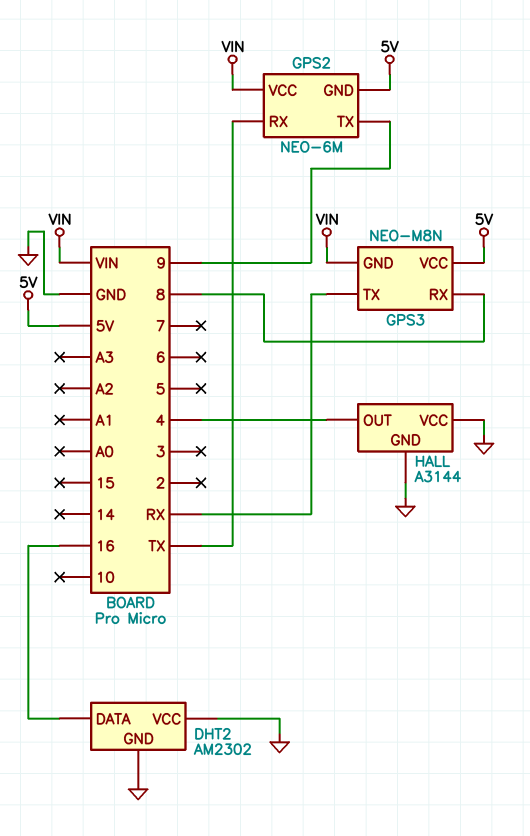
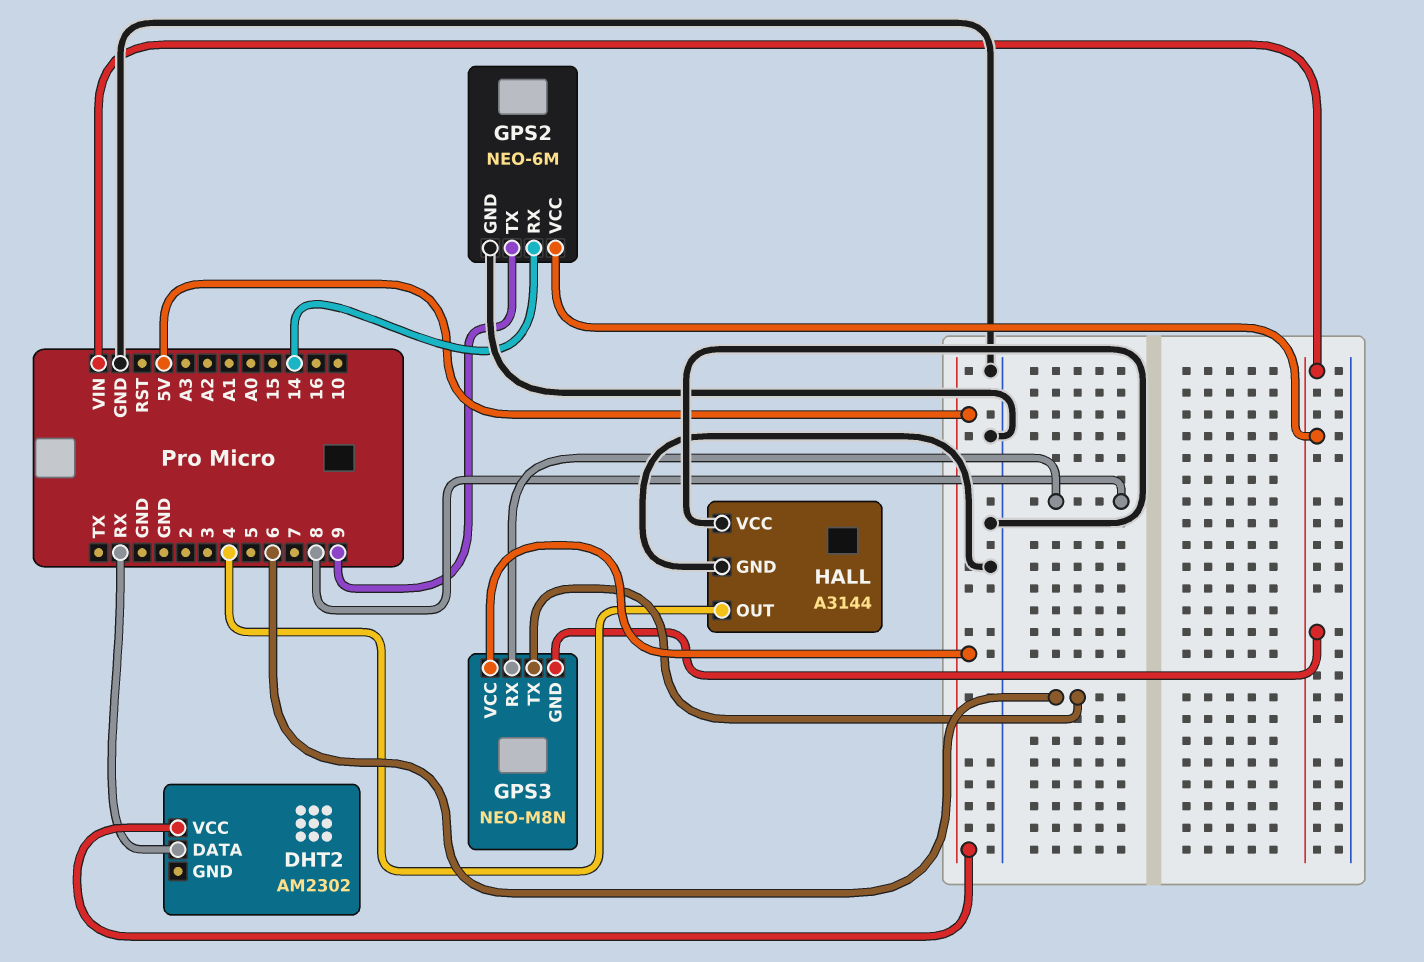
DHT2 pin DATA: 16 -> RX
DHT2 pin GND: GND -> none
DHT2 pin VCC: GND -> 5V
GPS2 pin GND: 5V -> GND
GPS2 pin RX: TX -> 14
GPS3 pin TX: RX -> 6

